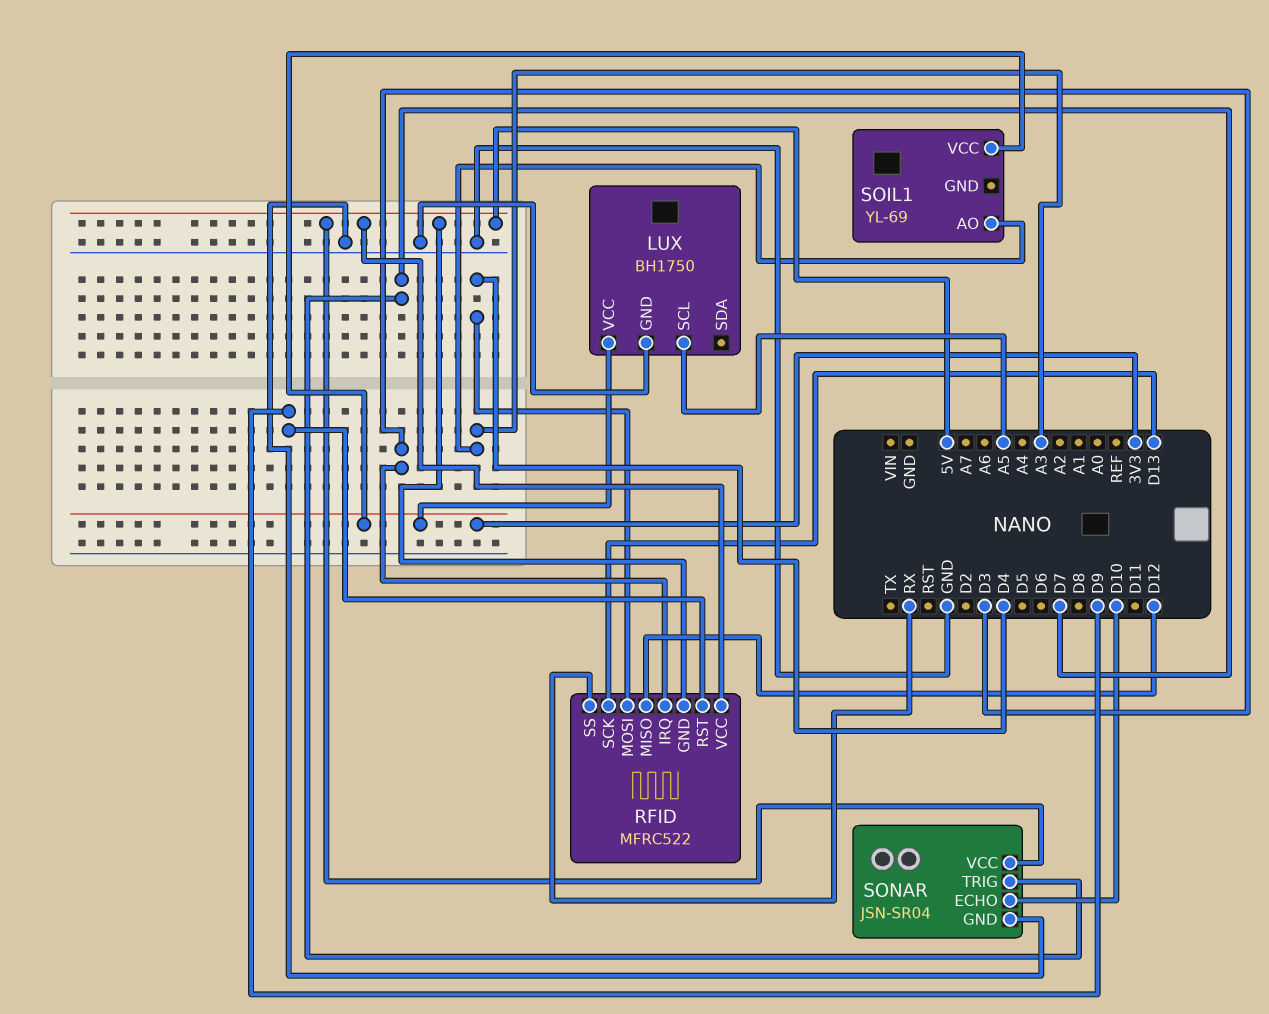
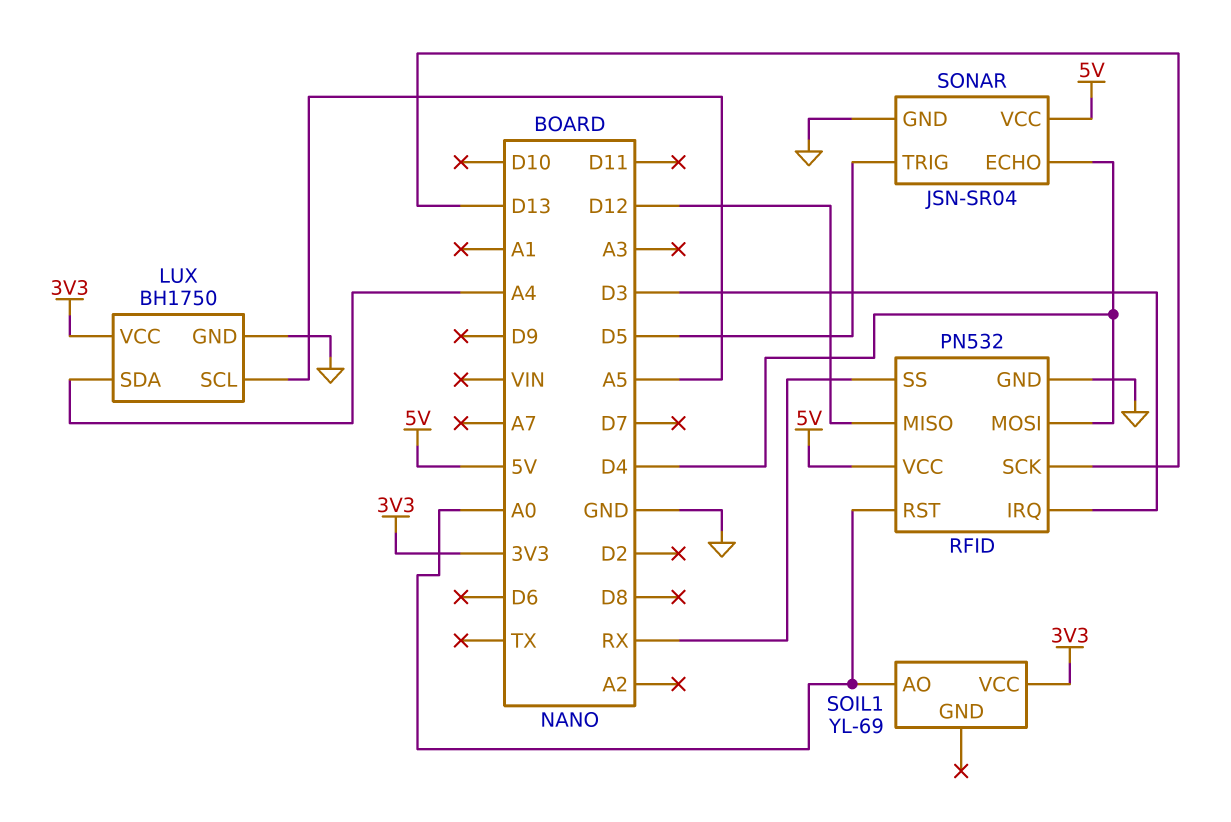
LUX pin SDA: none -> A4
RFID: MFRC522 -> PN532
RFID pin GND: 5V -> GND
RFID pin RST: D9 -> A0
SOIL1 pin AO: A3 -> A0
SONAR pin ECHO: D10 -> D4
SONAR pin TRIG: D7 -> D5

